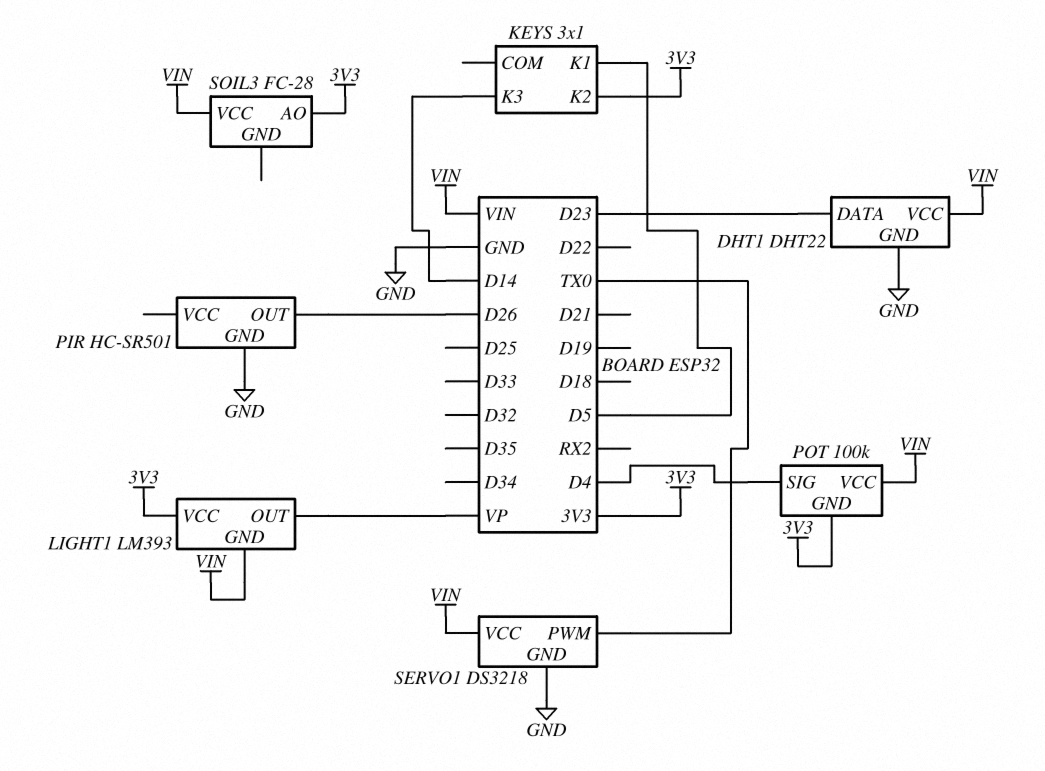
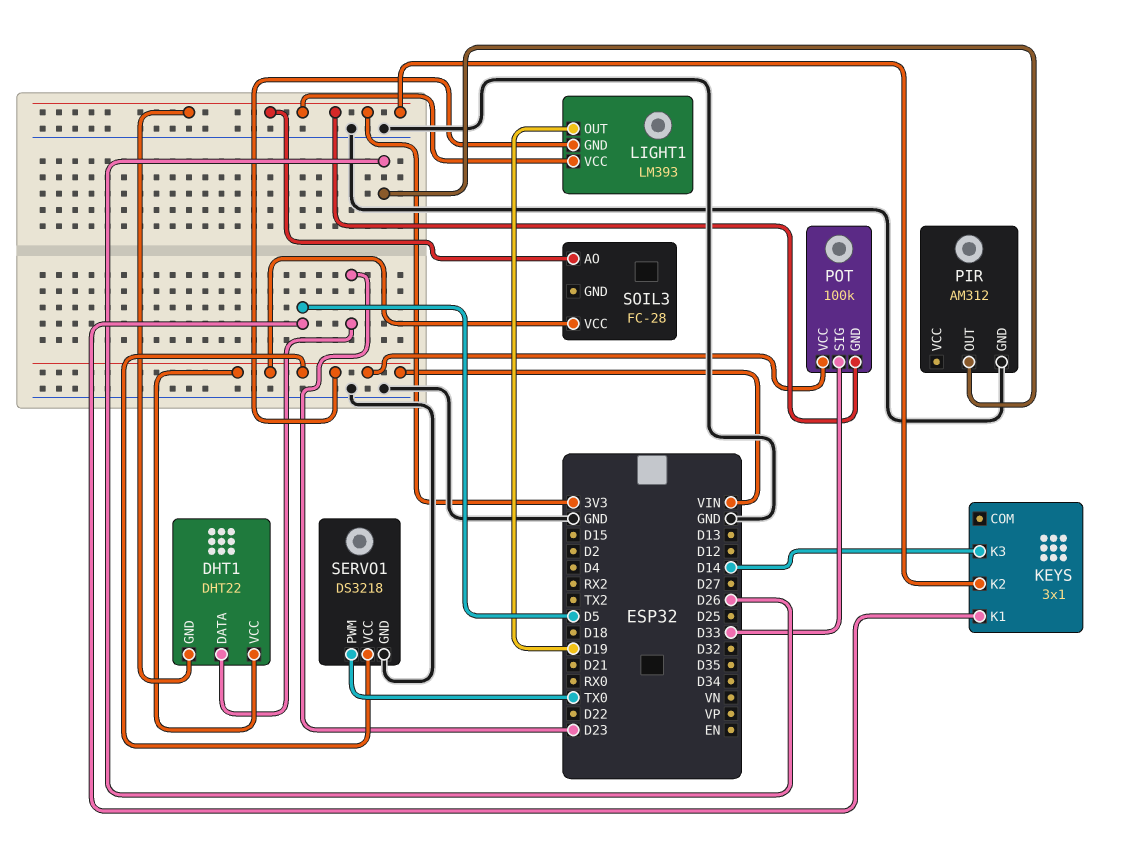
DHT1 pin GND: GND -> 3V3
LIGHT1 pin OUT: VP -> D19
PIR: HC-SR501 -> AM312
POT pin SIG: D4 -> D33

